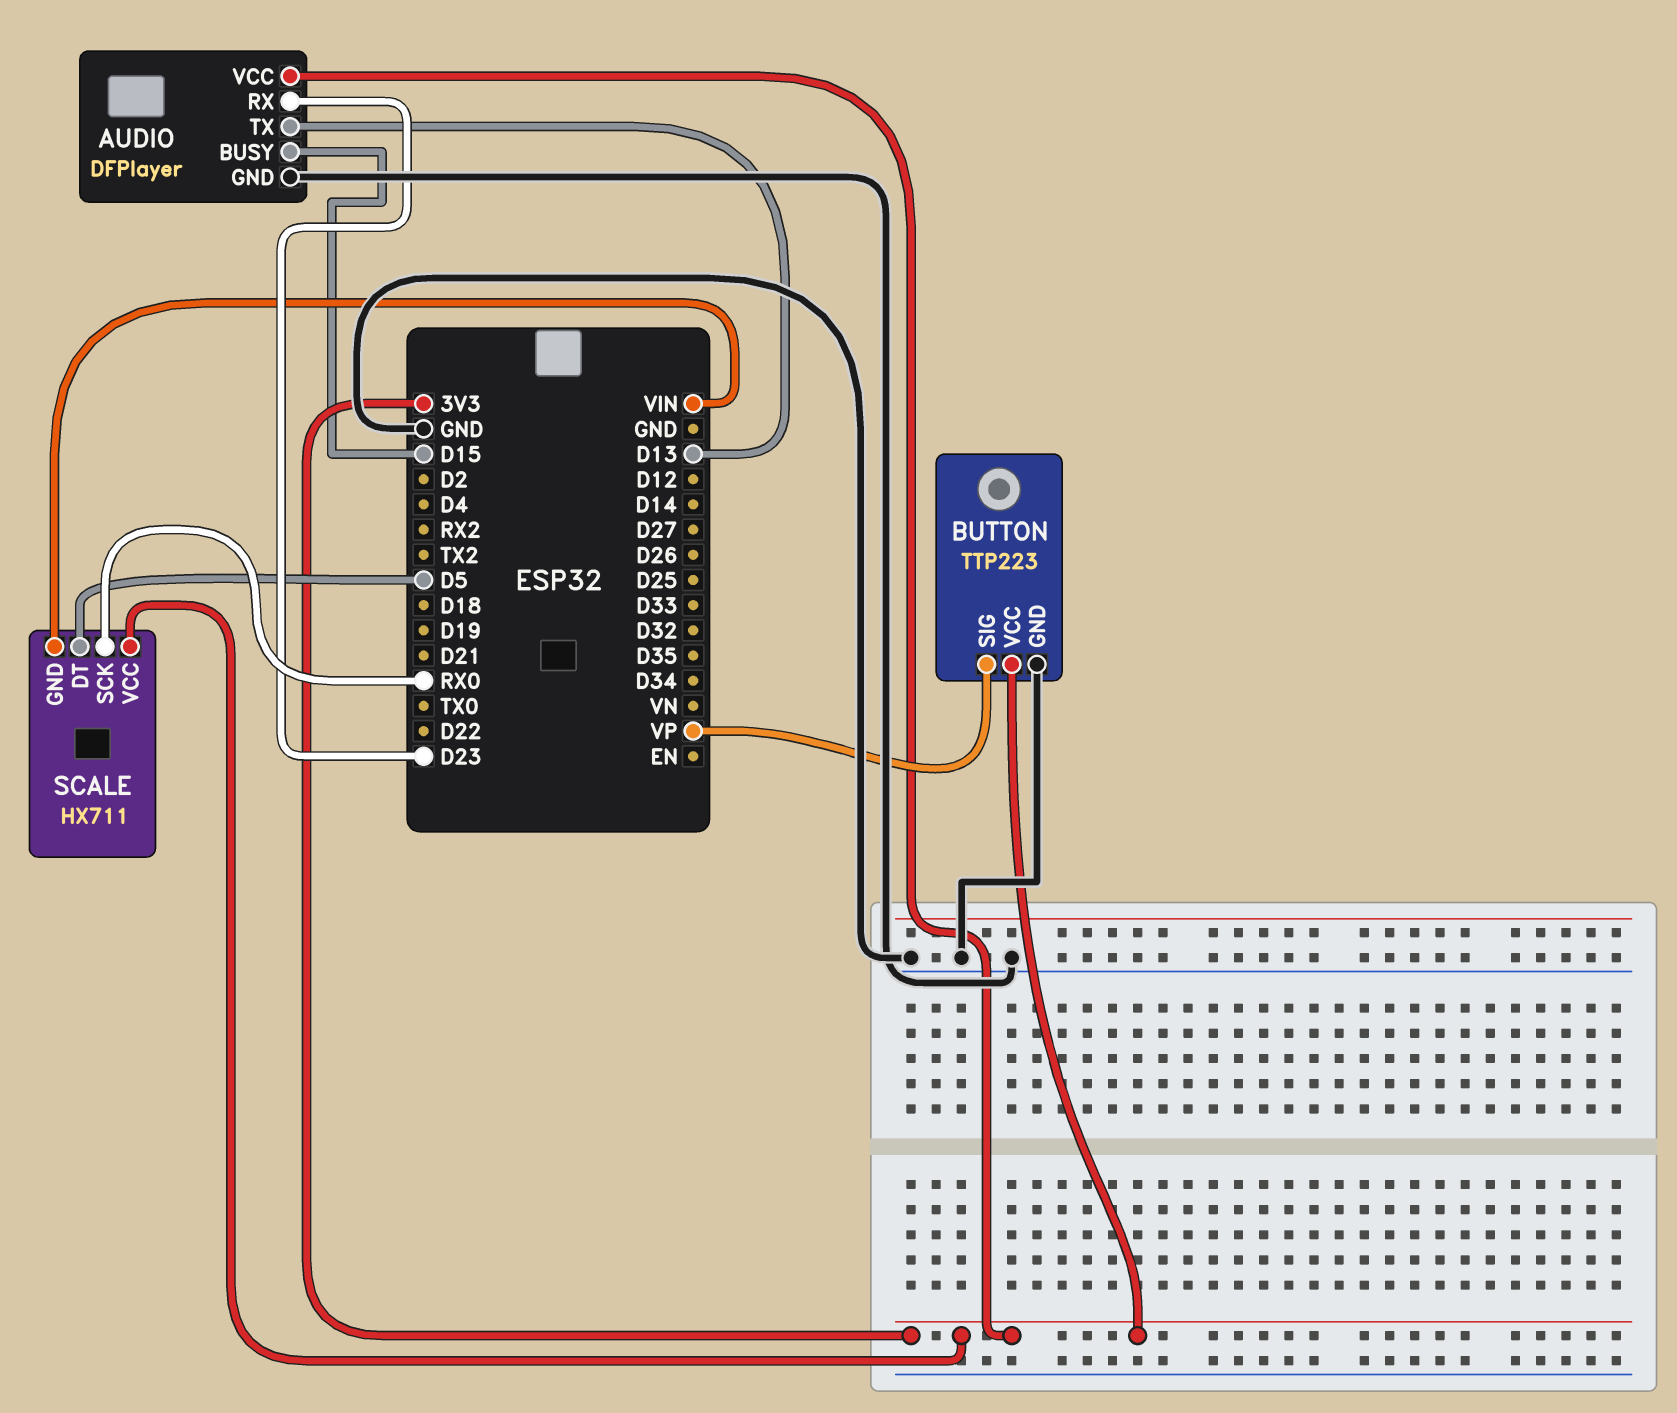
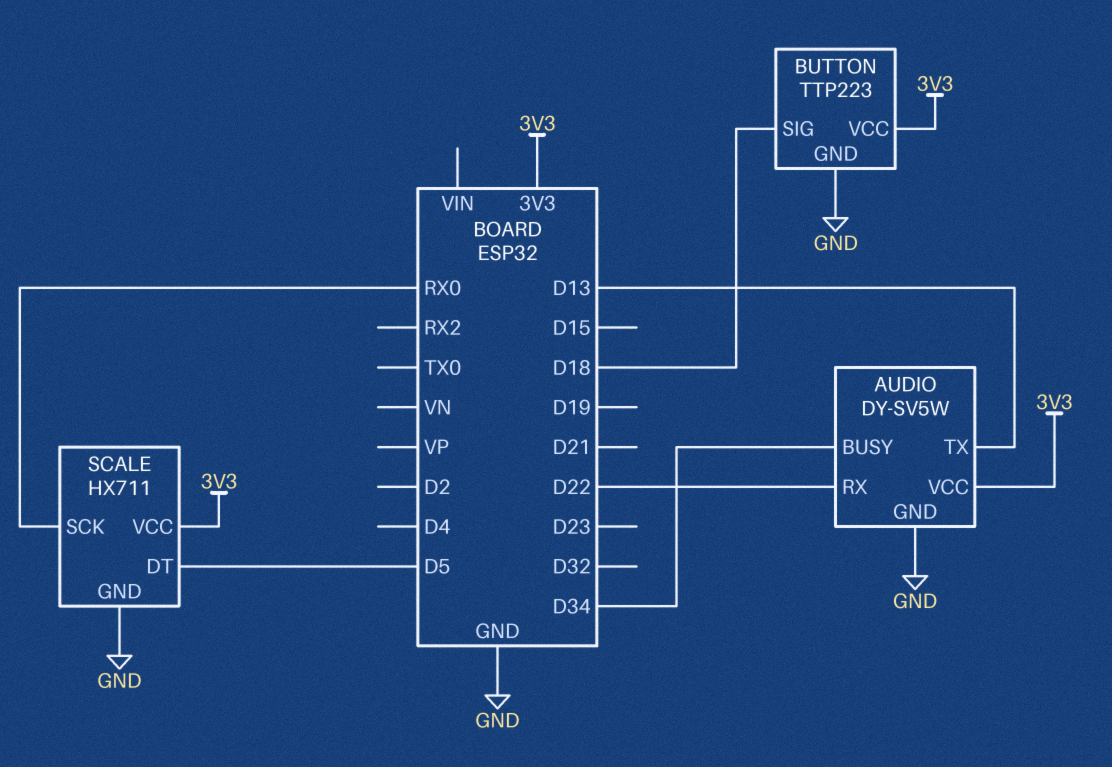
AUDIO: DFPlayer -> DY-SV5W
AUDIO pin BUSY: D15 -> D34
AUDIO pin RX: D23 -> D22
BUTTON pin SIG: VP -> D18
SCALE pin GND: VIN -> GND

